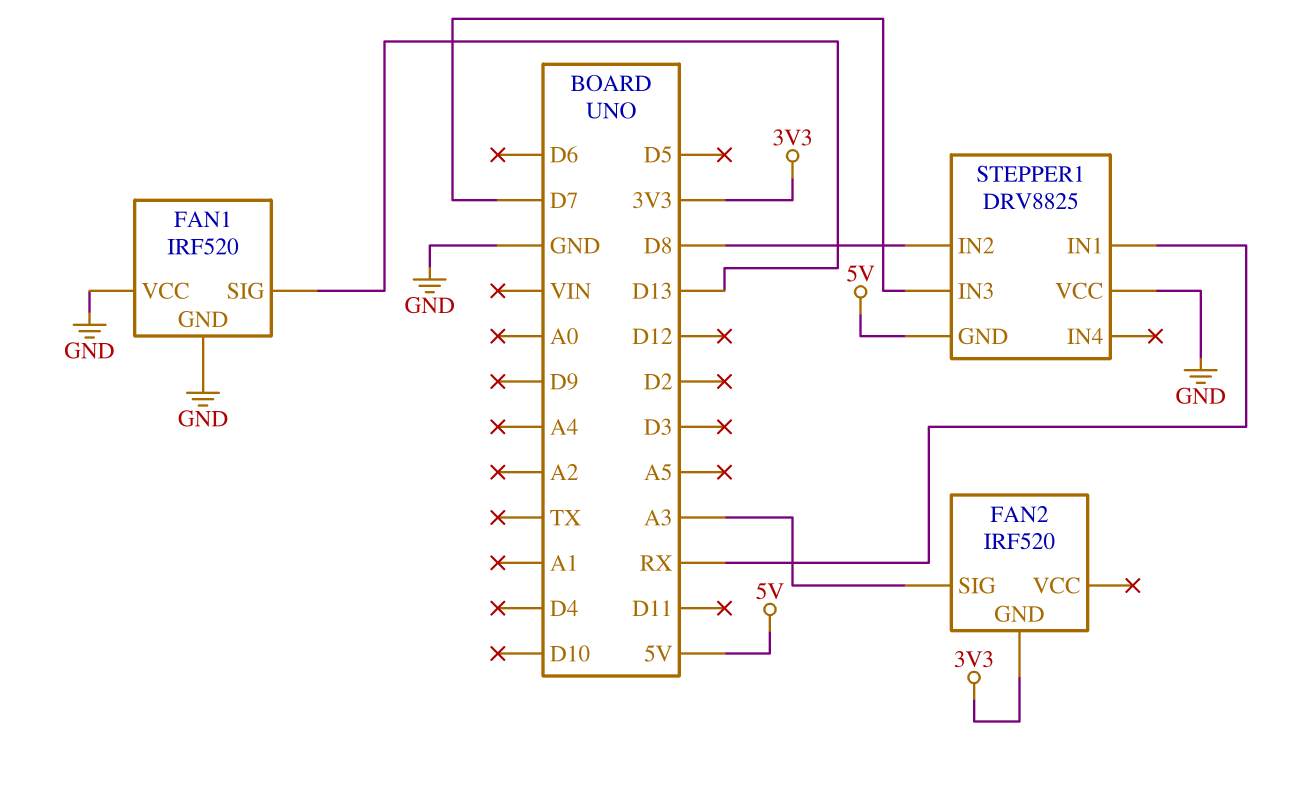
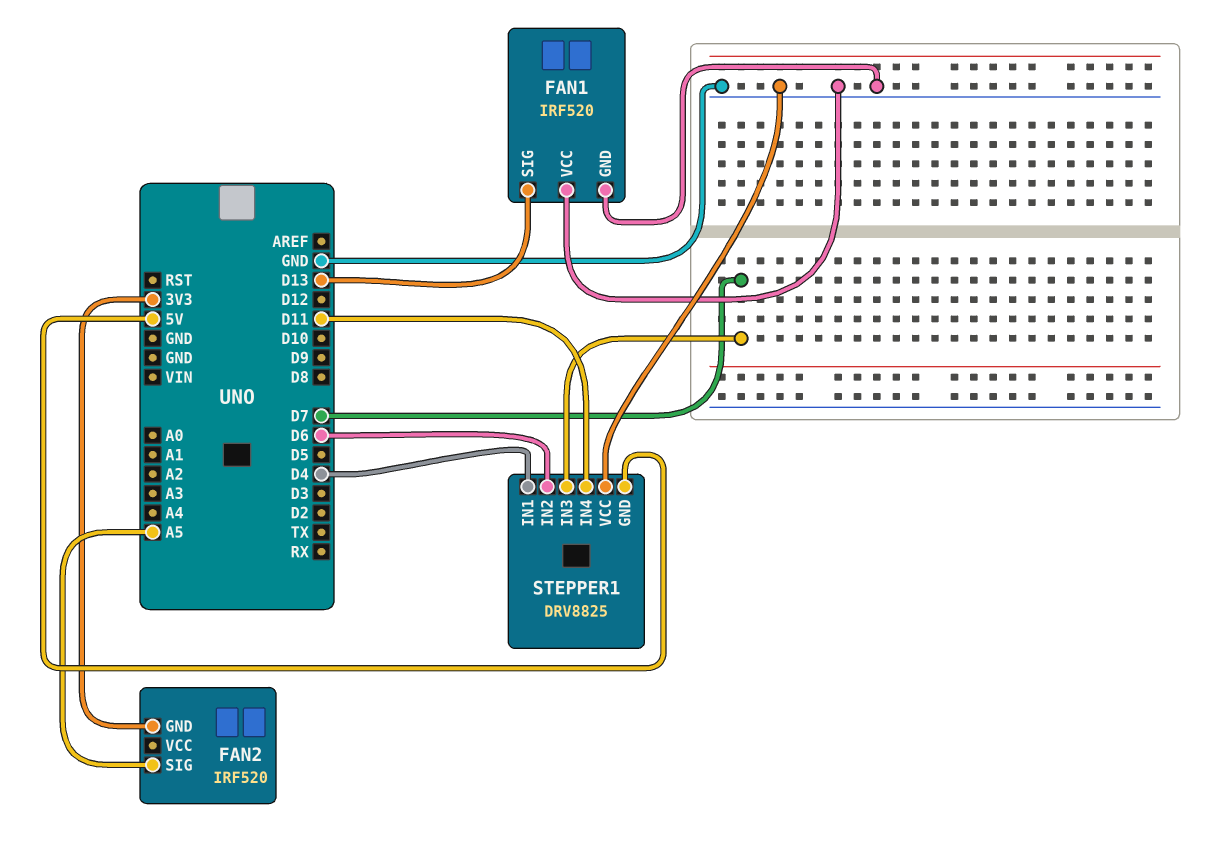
FAN2 pin SIG: A3 -> A5
STEPPER1 pin IN1: RX -> D4
STEPPER1 pin IN2: D8 -> D6
STEPPER1 pin IN4: none -> D11

